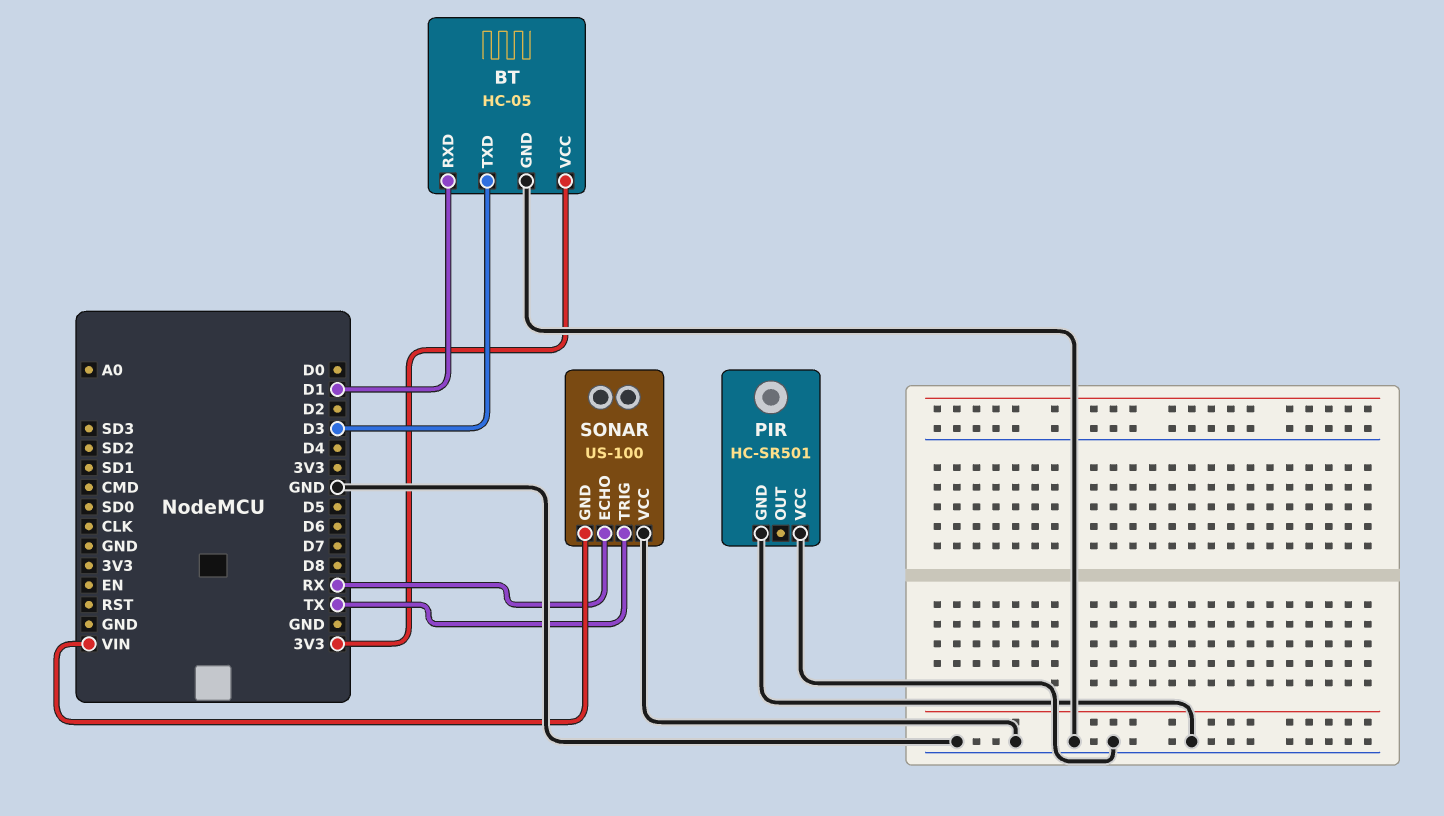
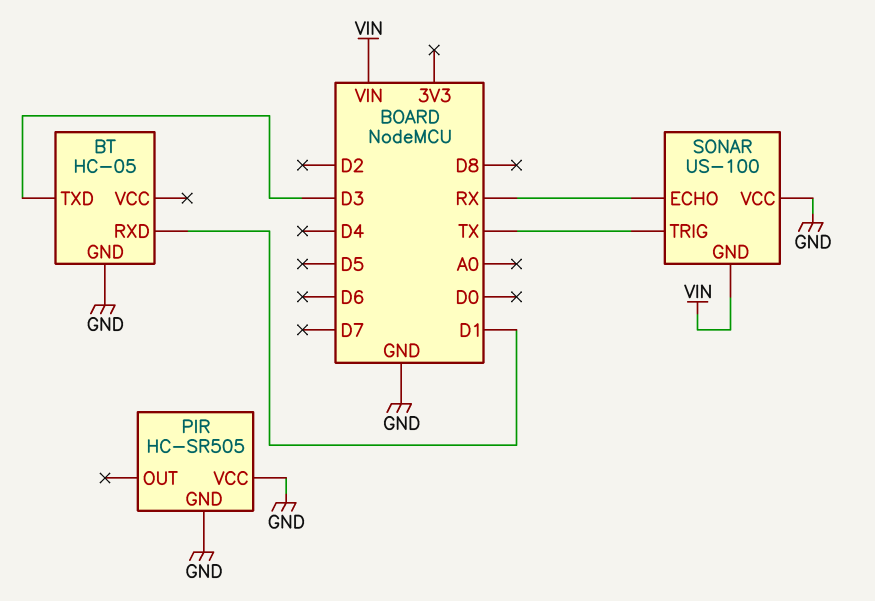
BT pin VCC: 3V3 -> none
PIR: HC-SR501 -> HC-SR505

